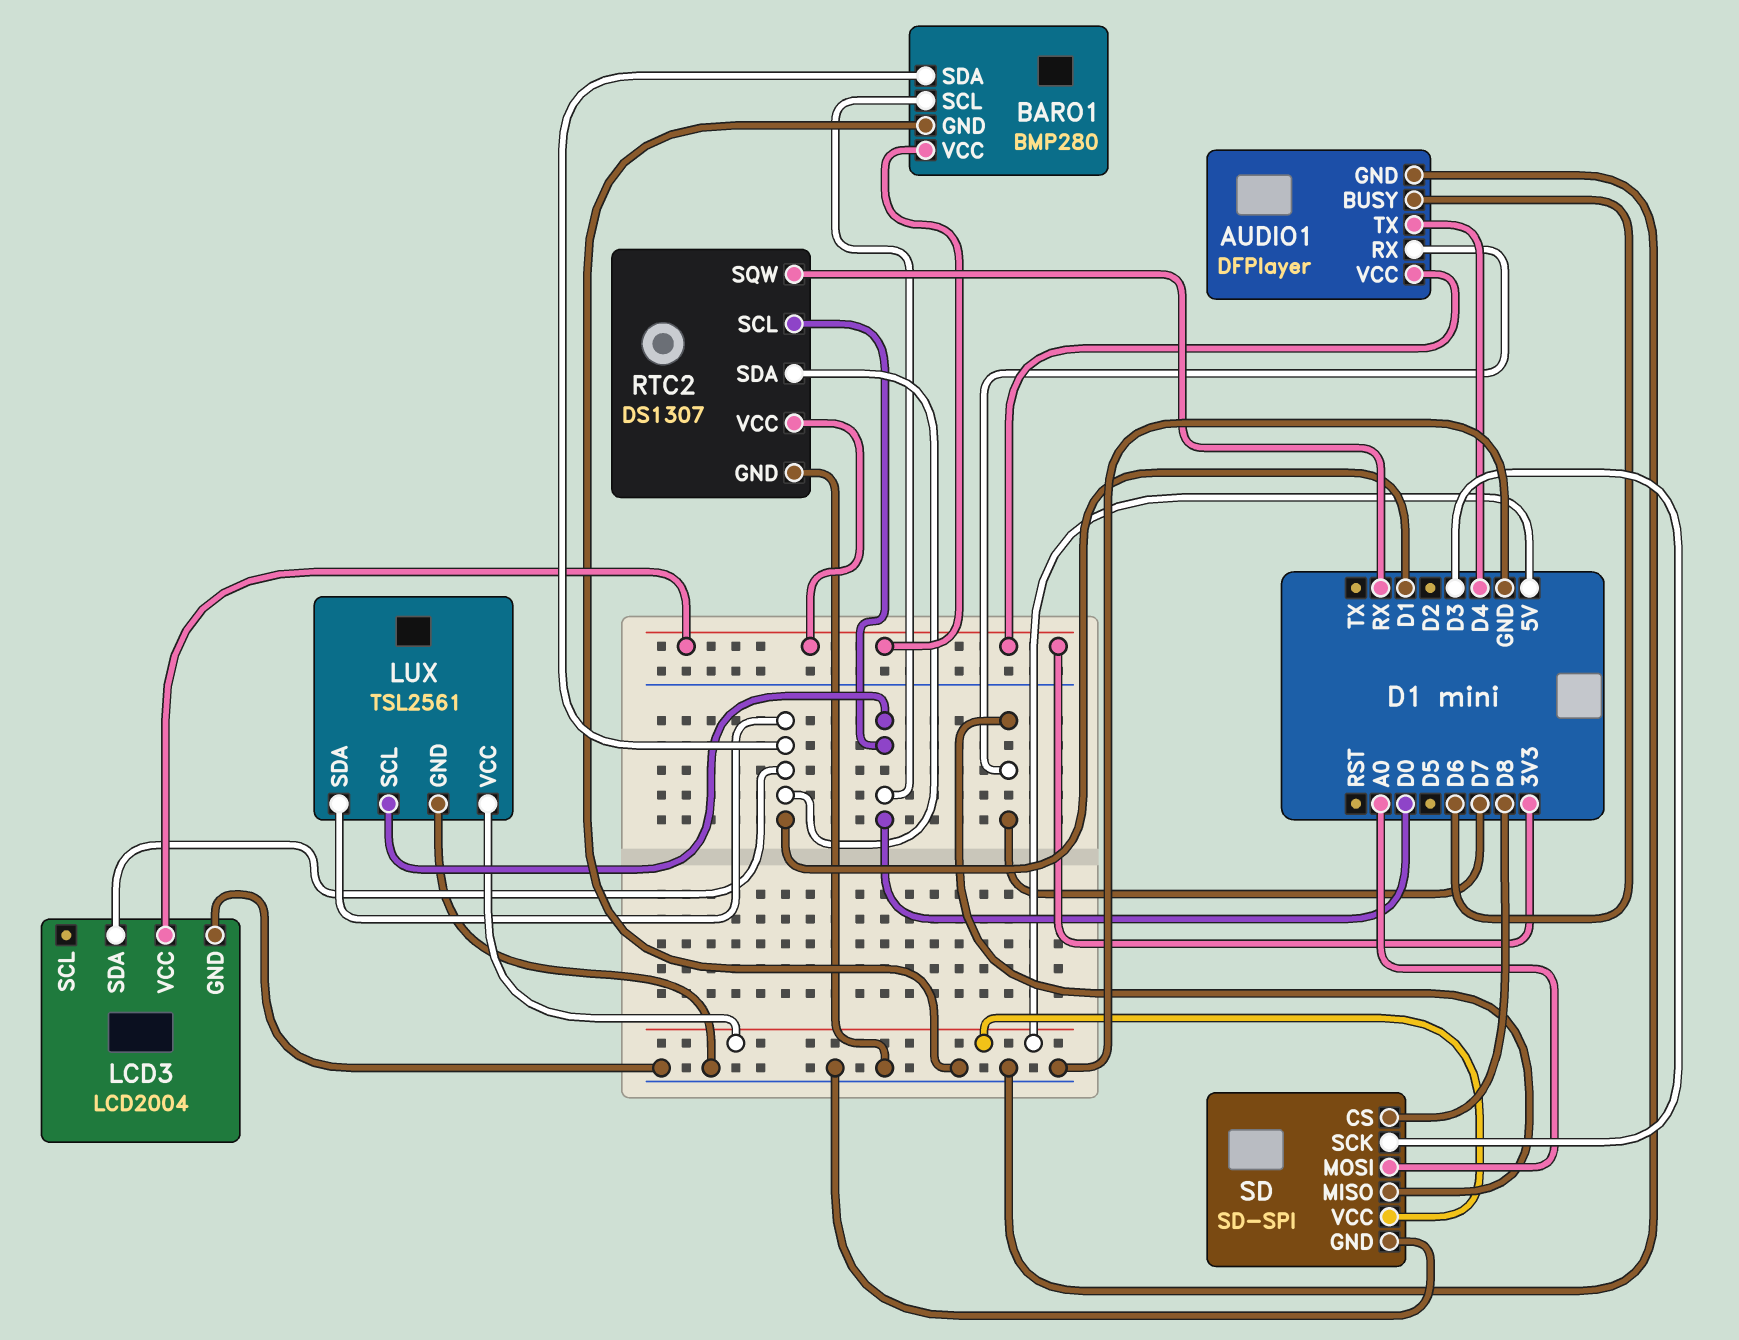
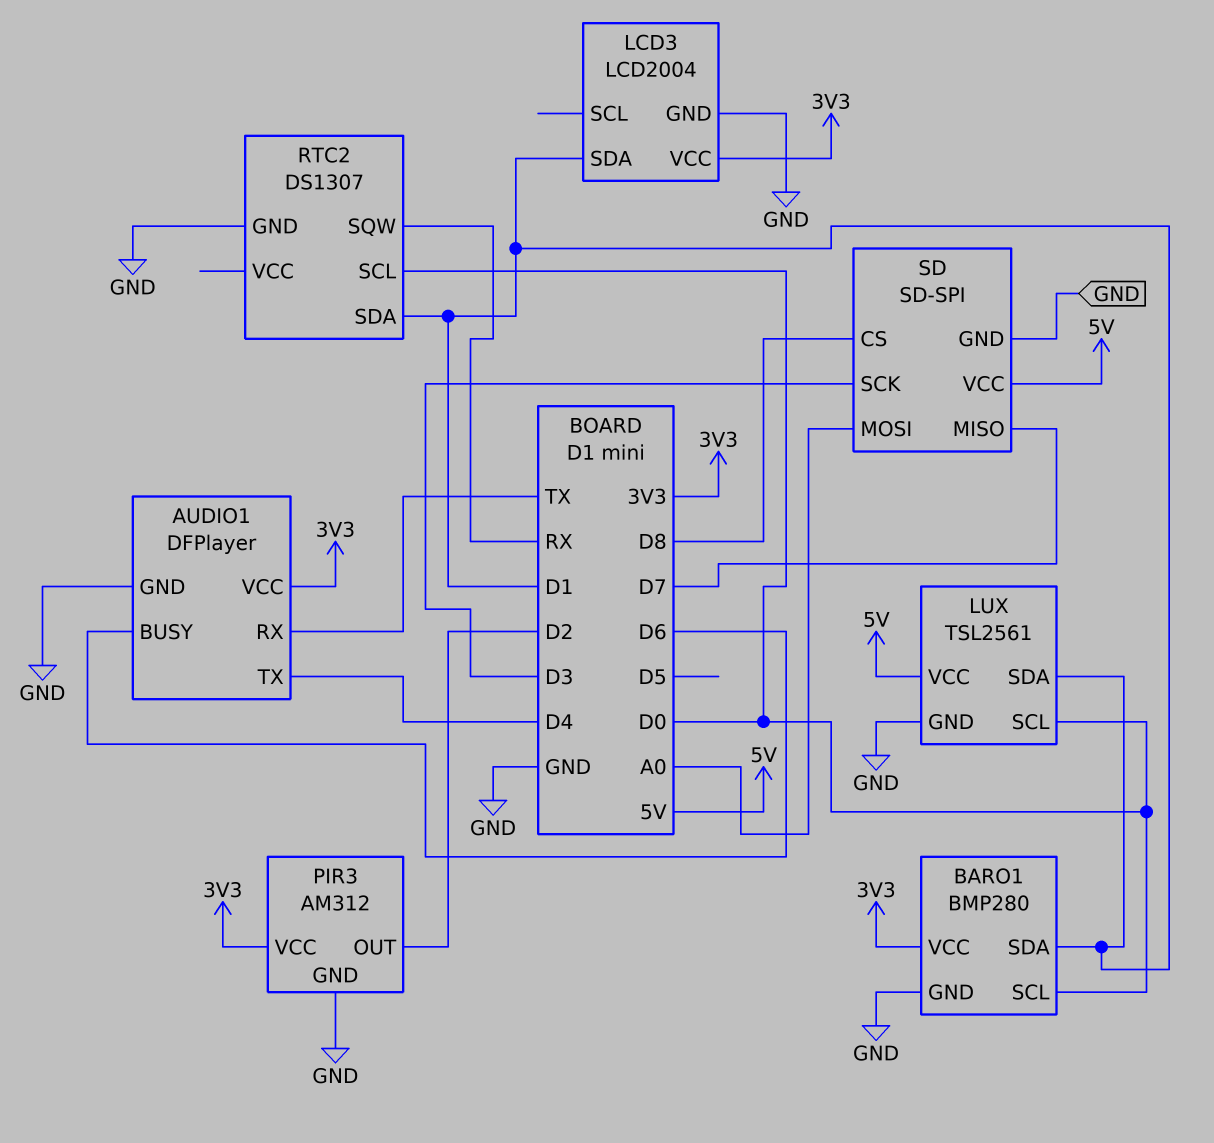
AUDIO1 pin RX: D7 -> TX
PIR3: none -> AM312
PIR3 pin GND: none -> GND
PIR3 pin OUT: none -> D2
PIR3 pin VCC: none -> 3V3
RTC2 pin VCC: 3V3 -> none

